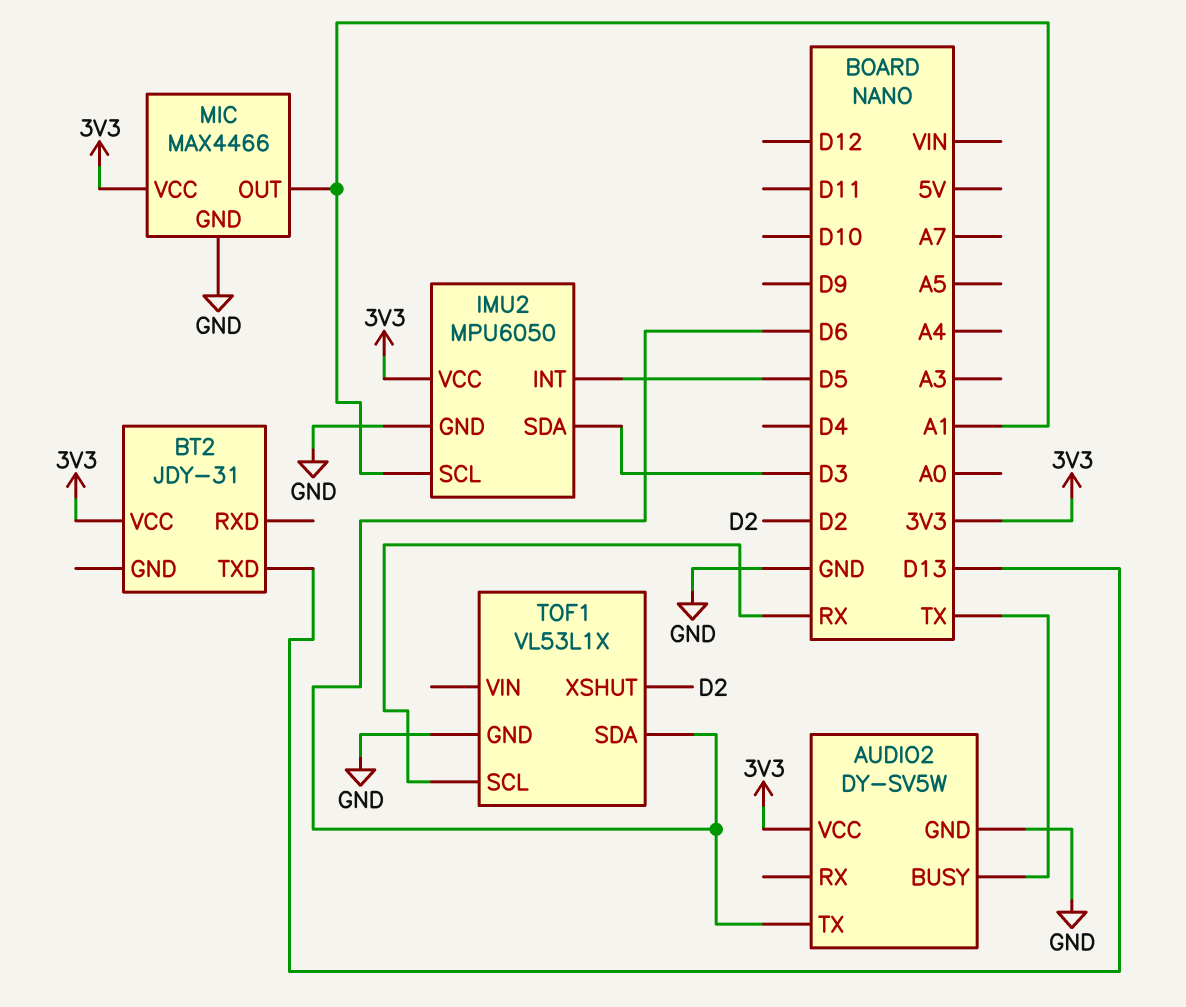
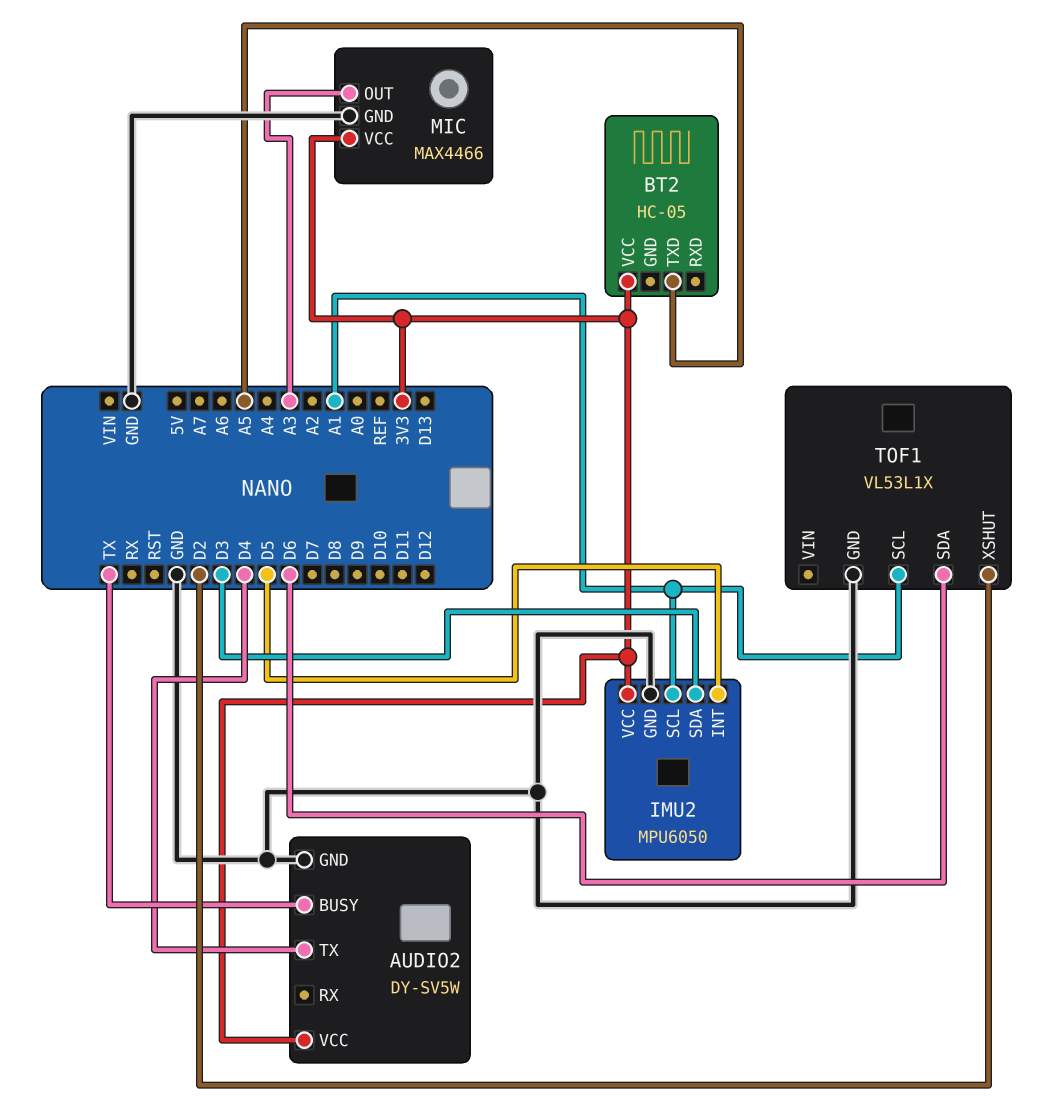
AUDIO2 pin TX: D6 -> D4
BT2: JDY-31 -> HC-05
BT2 pin TXD: D13 -> A5
MIC pin OUT: A1 -> A3
TOF1 pin SCL: RX -> A1

